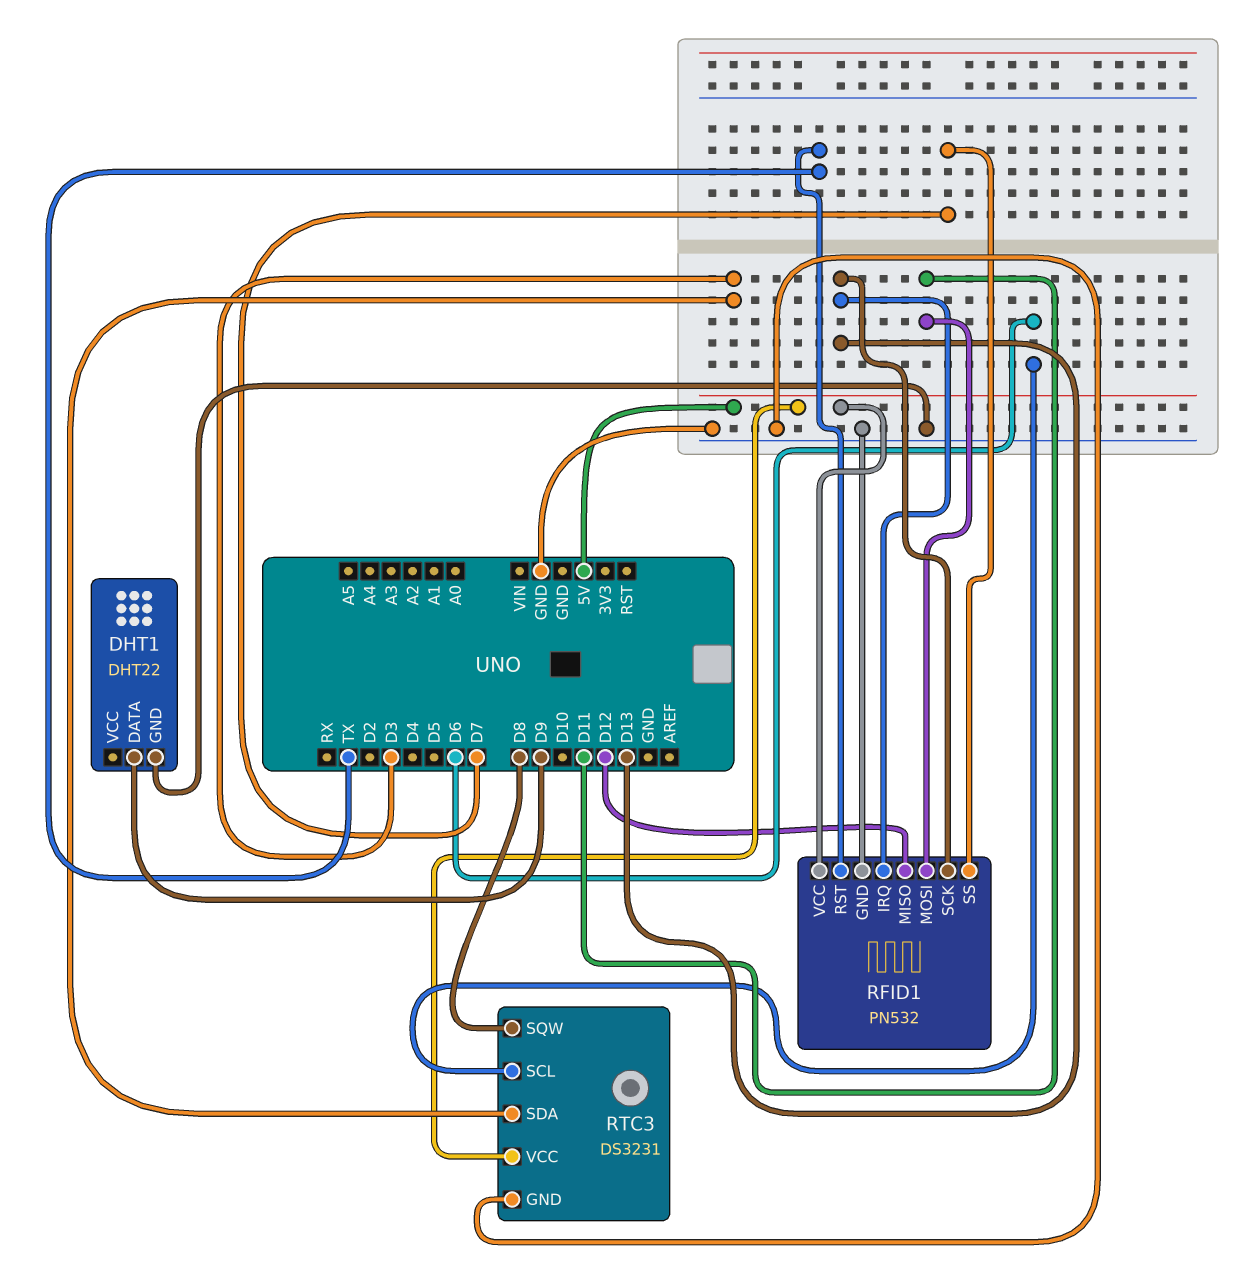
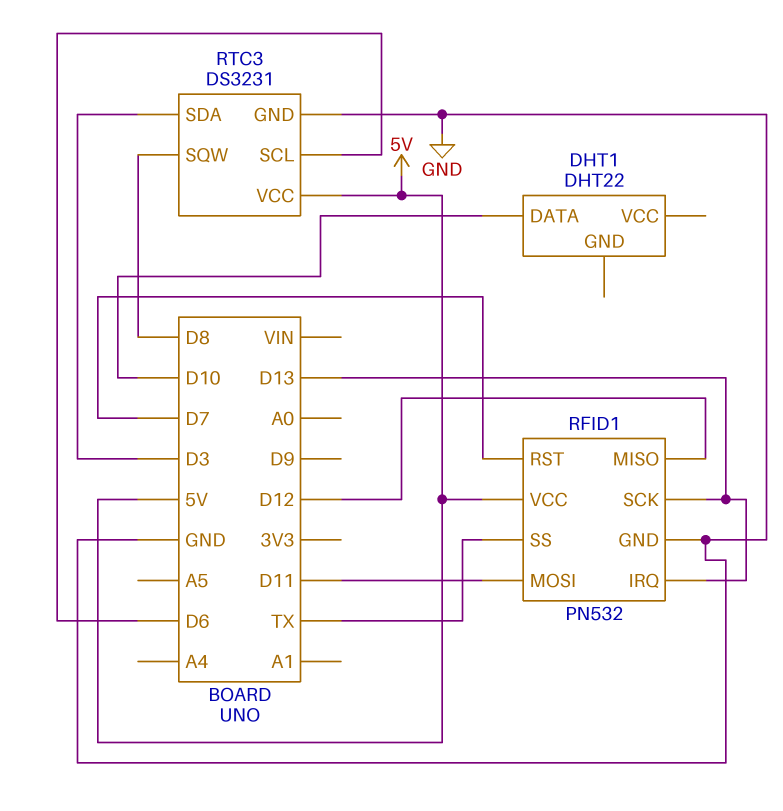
DHT1 pin DATA: D9 -> D10
DHT1 pin GND: GND -> none
RFID1 pin RST: TX -> D7
RFID1 pin SS: D7 -> TX

